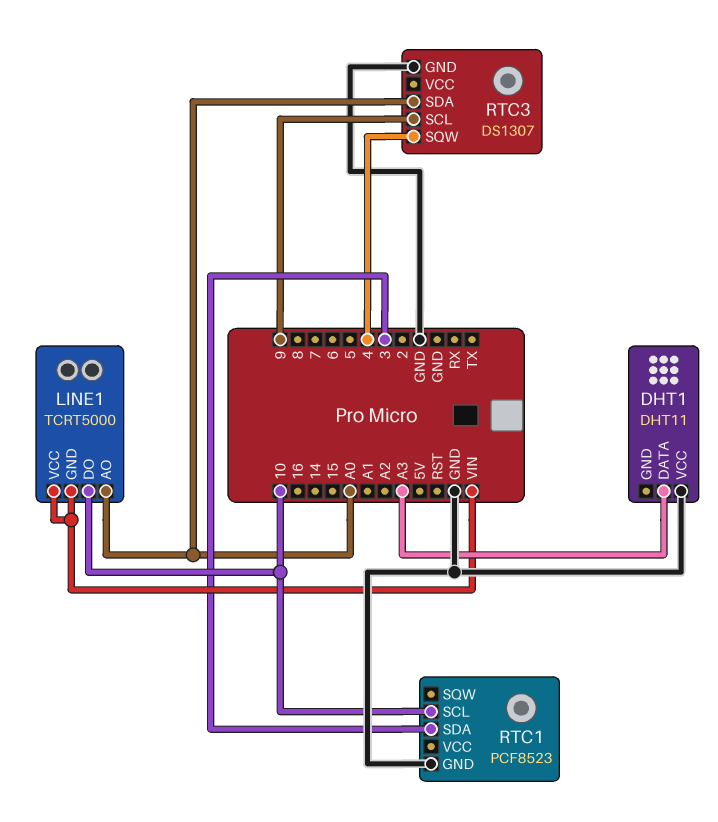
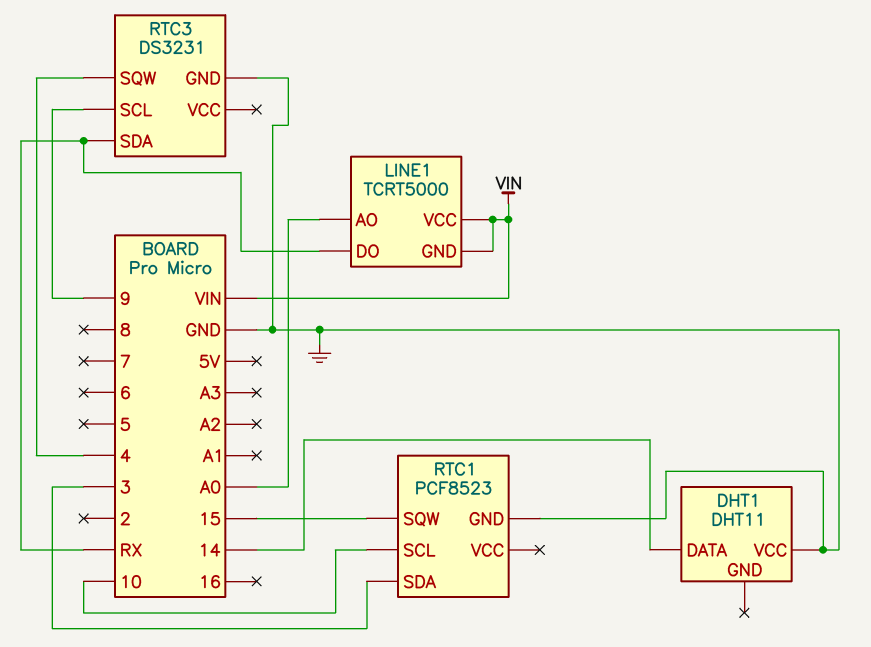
DHT1 pin DATA: A3 -> 14
LINE1 pin DO: 10 -> RX
RTC1 pin SQW: none -> 15
RTC3: DS1307 -> DS3231
RTC3 pin SDA: A0 -> RX

